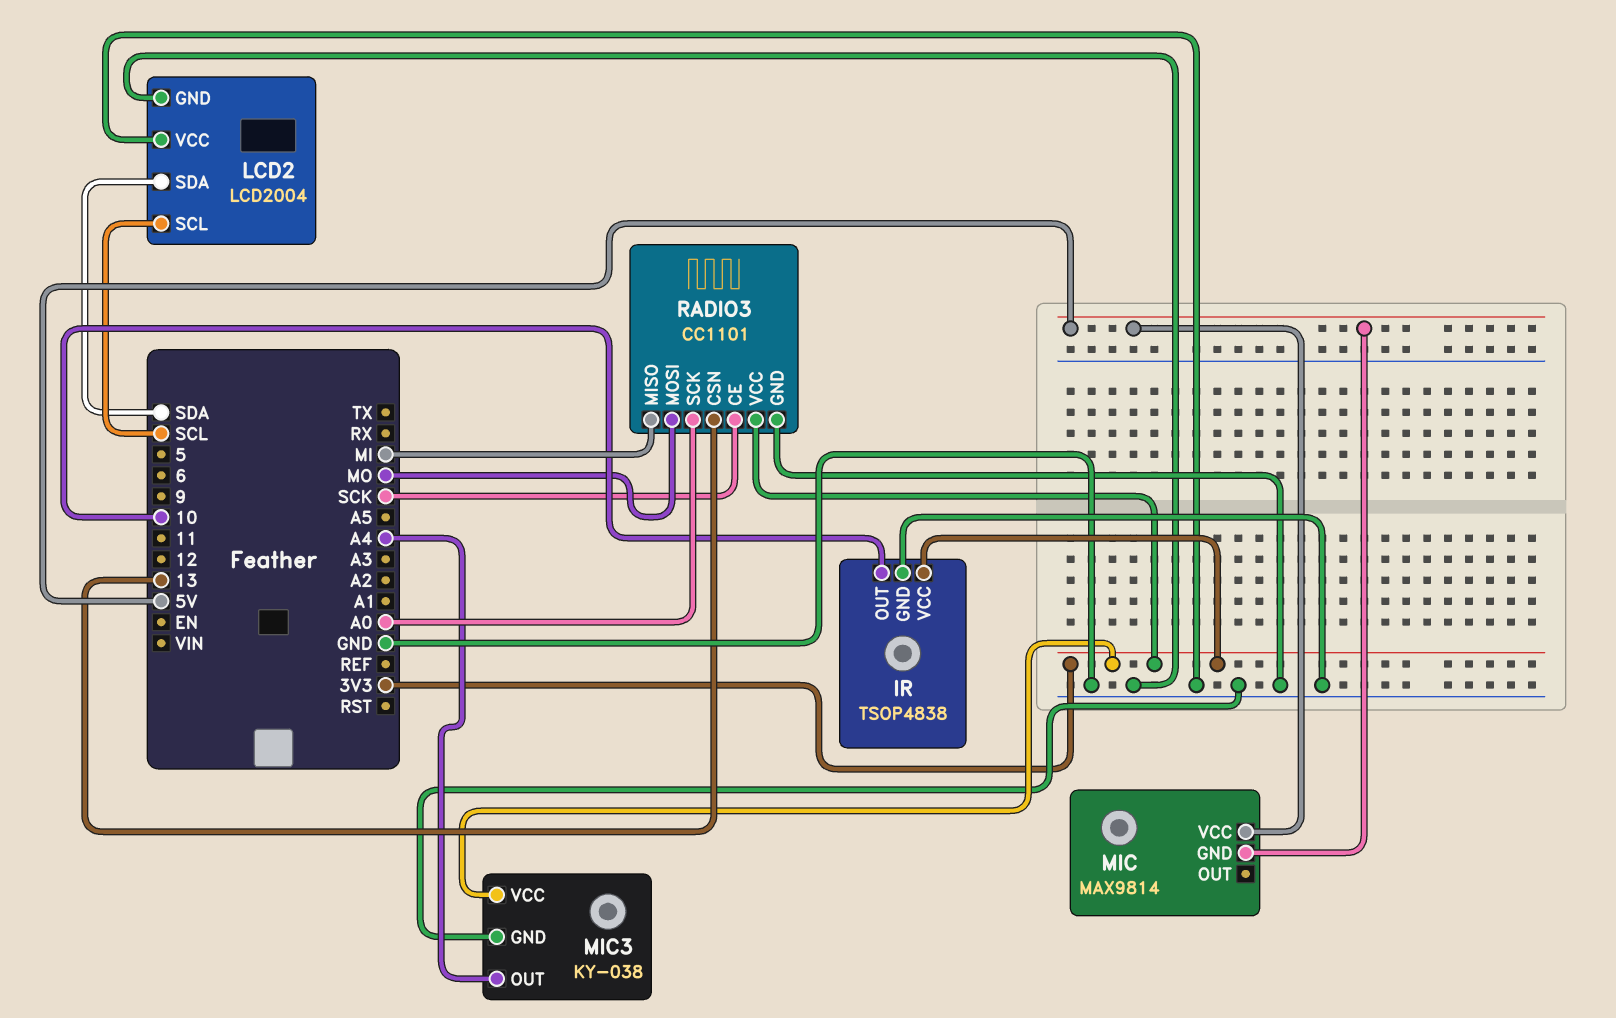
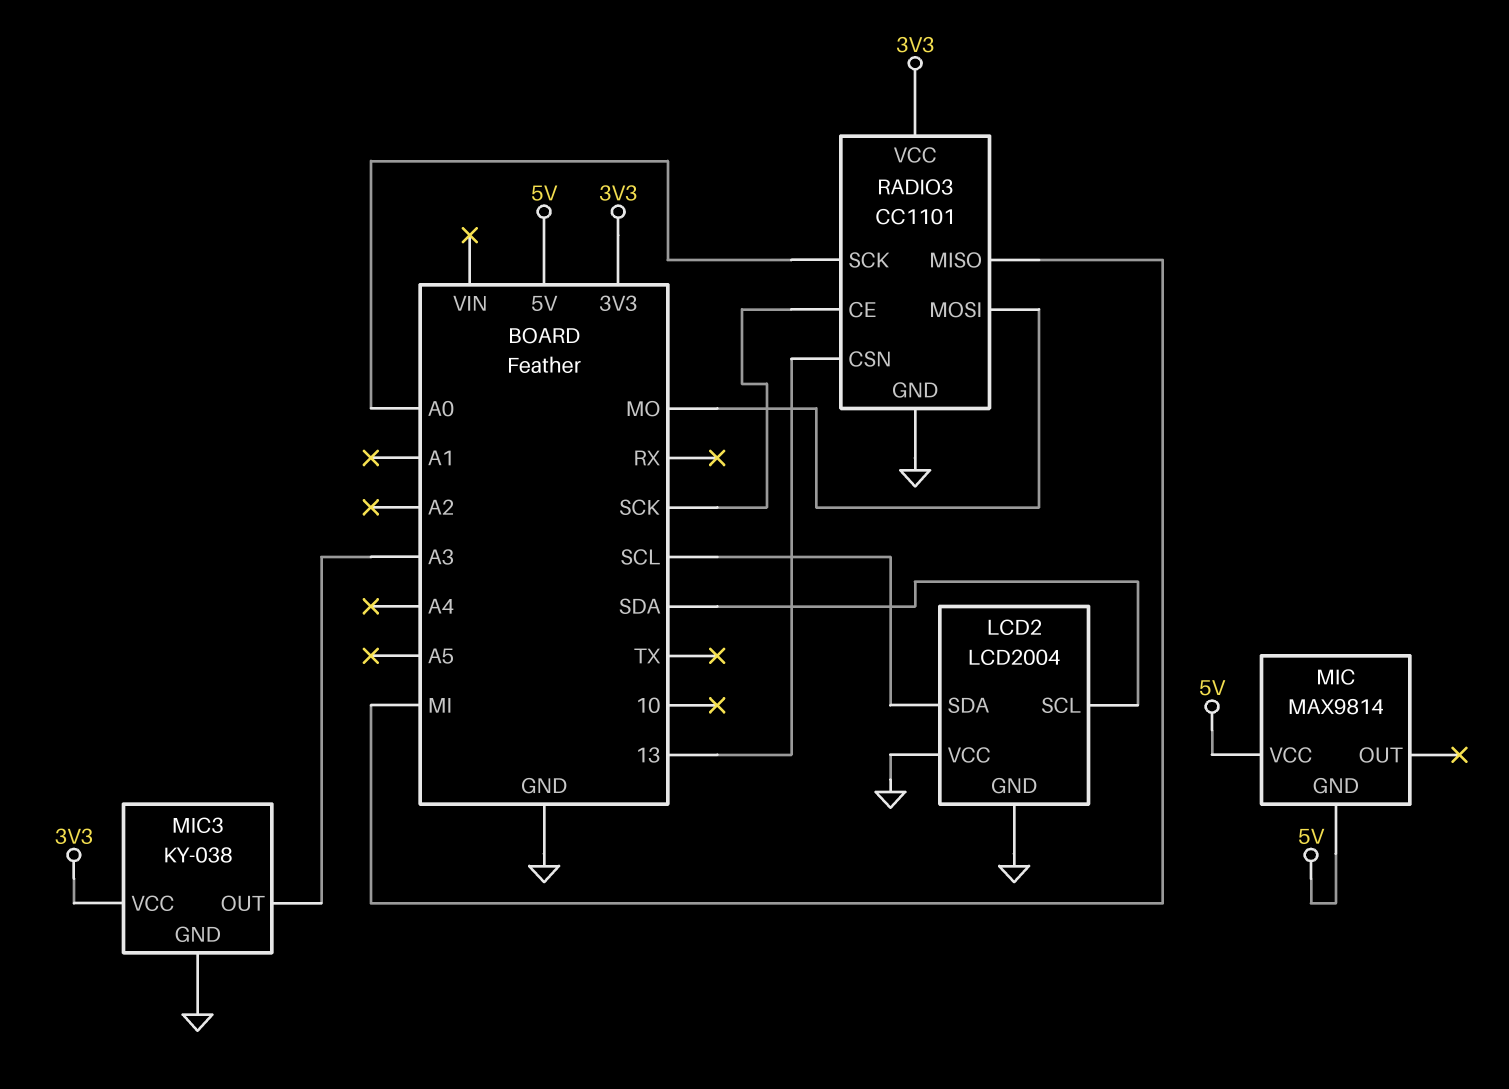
IR: TSOP4838 -> none
IR pin GND: GND -> none
IR pin OUT: 10 -> none
IR pin VCC: 3V3 -> none
LCD2 pin SCL: SCL -> SDA
LCD2 pin SDA: SDA -> SCL
MIC3 pin OUT: A4 -> A3

